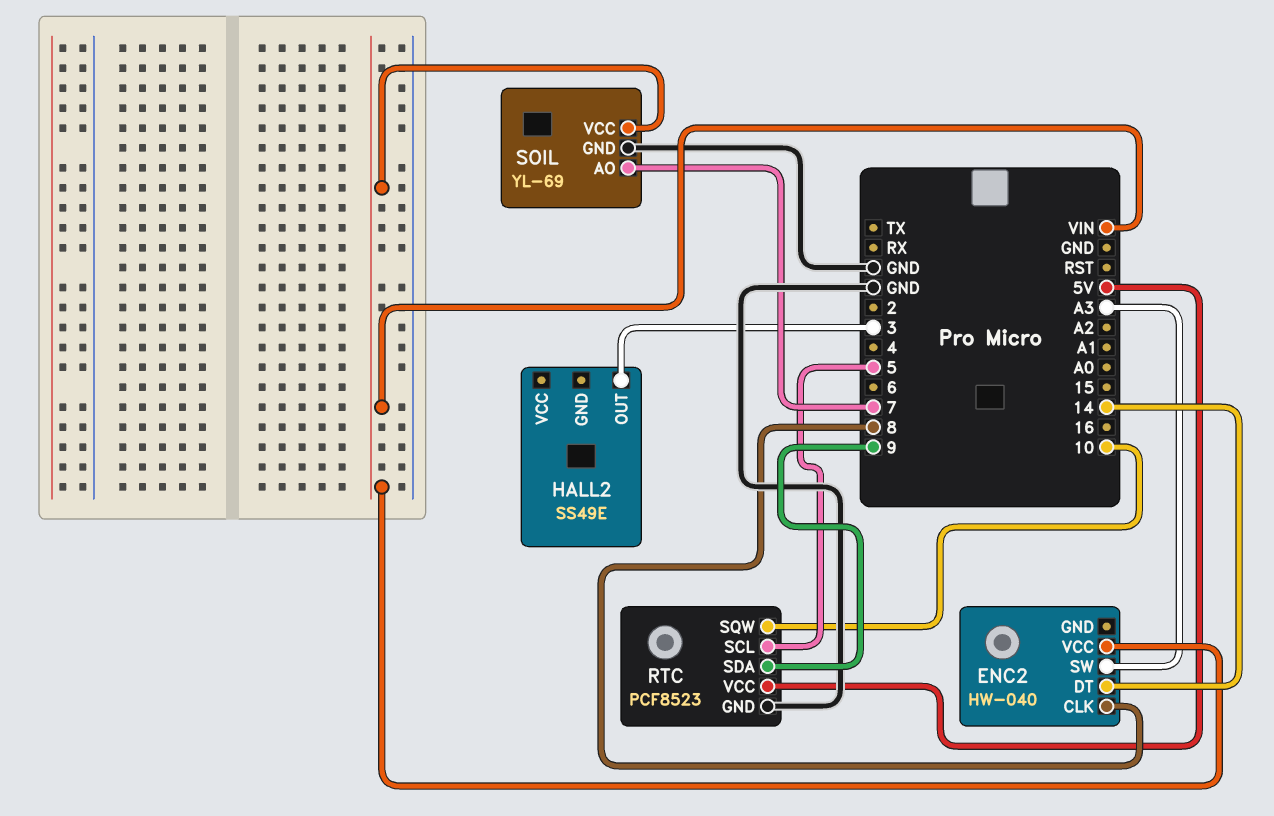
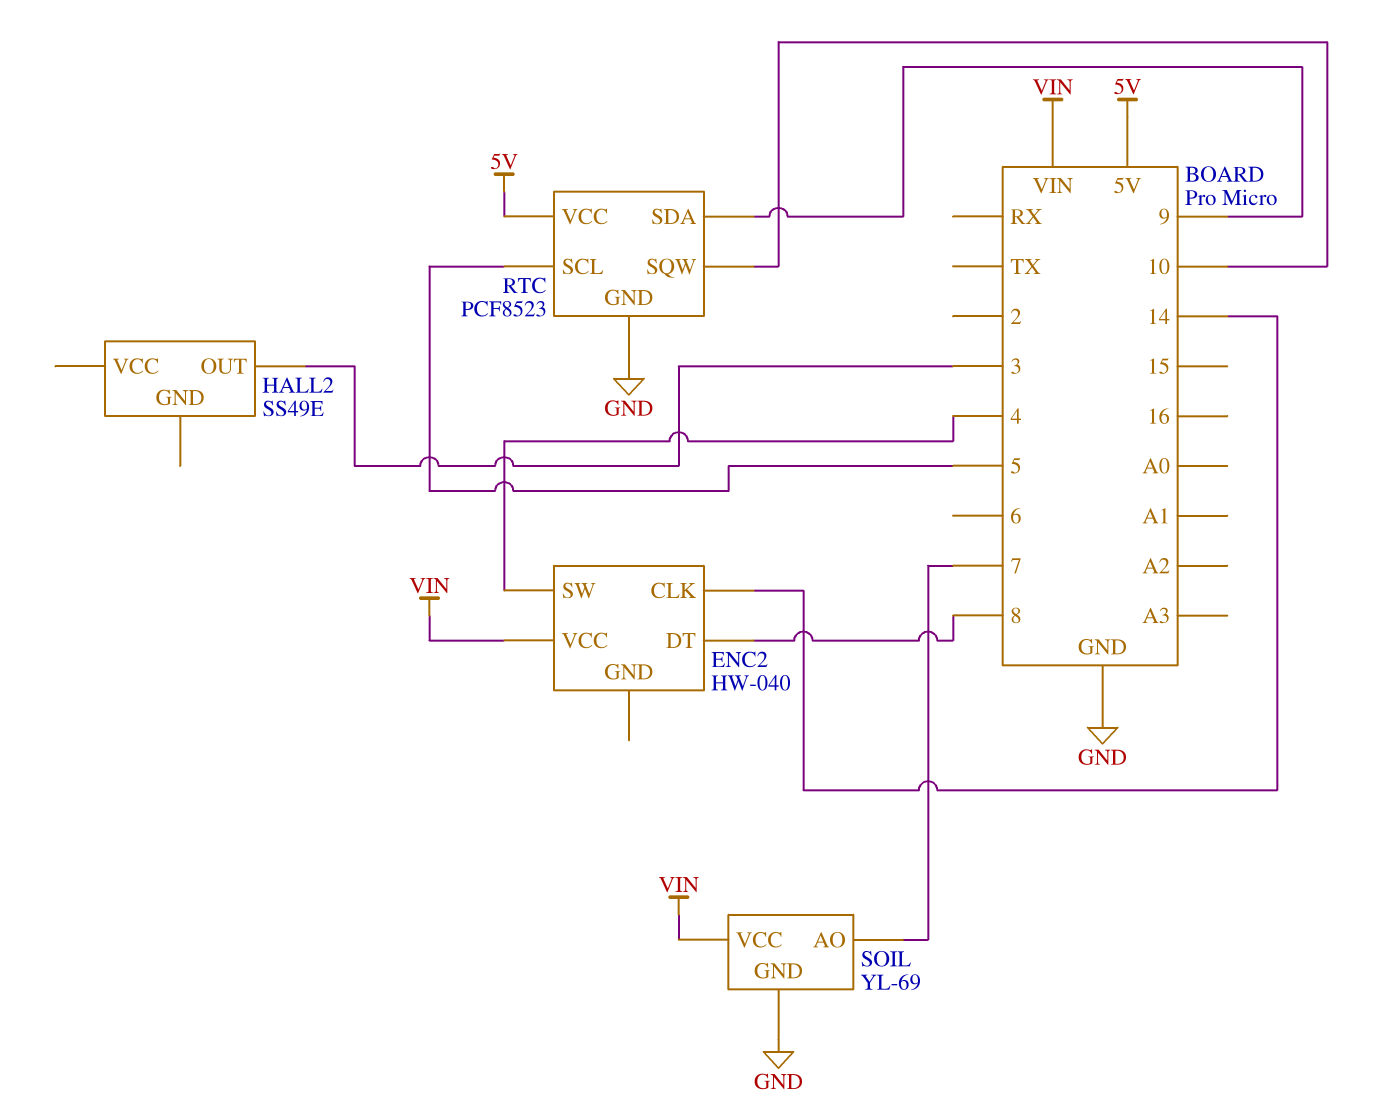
ENC2 pin CLK: 8 -> 14
ENC2 pin DT: 14 -> 8
ENC2 pin SW: A3 -> 4

